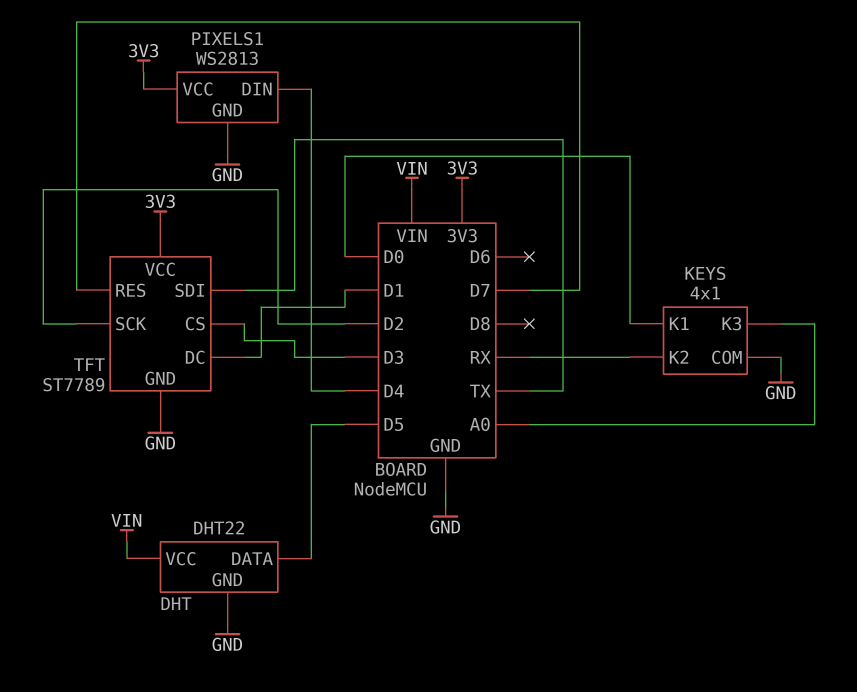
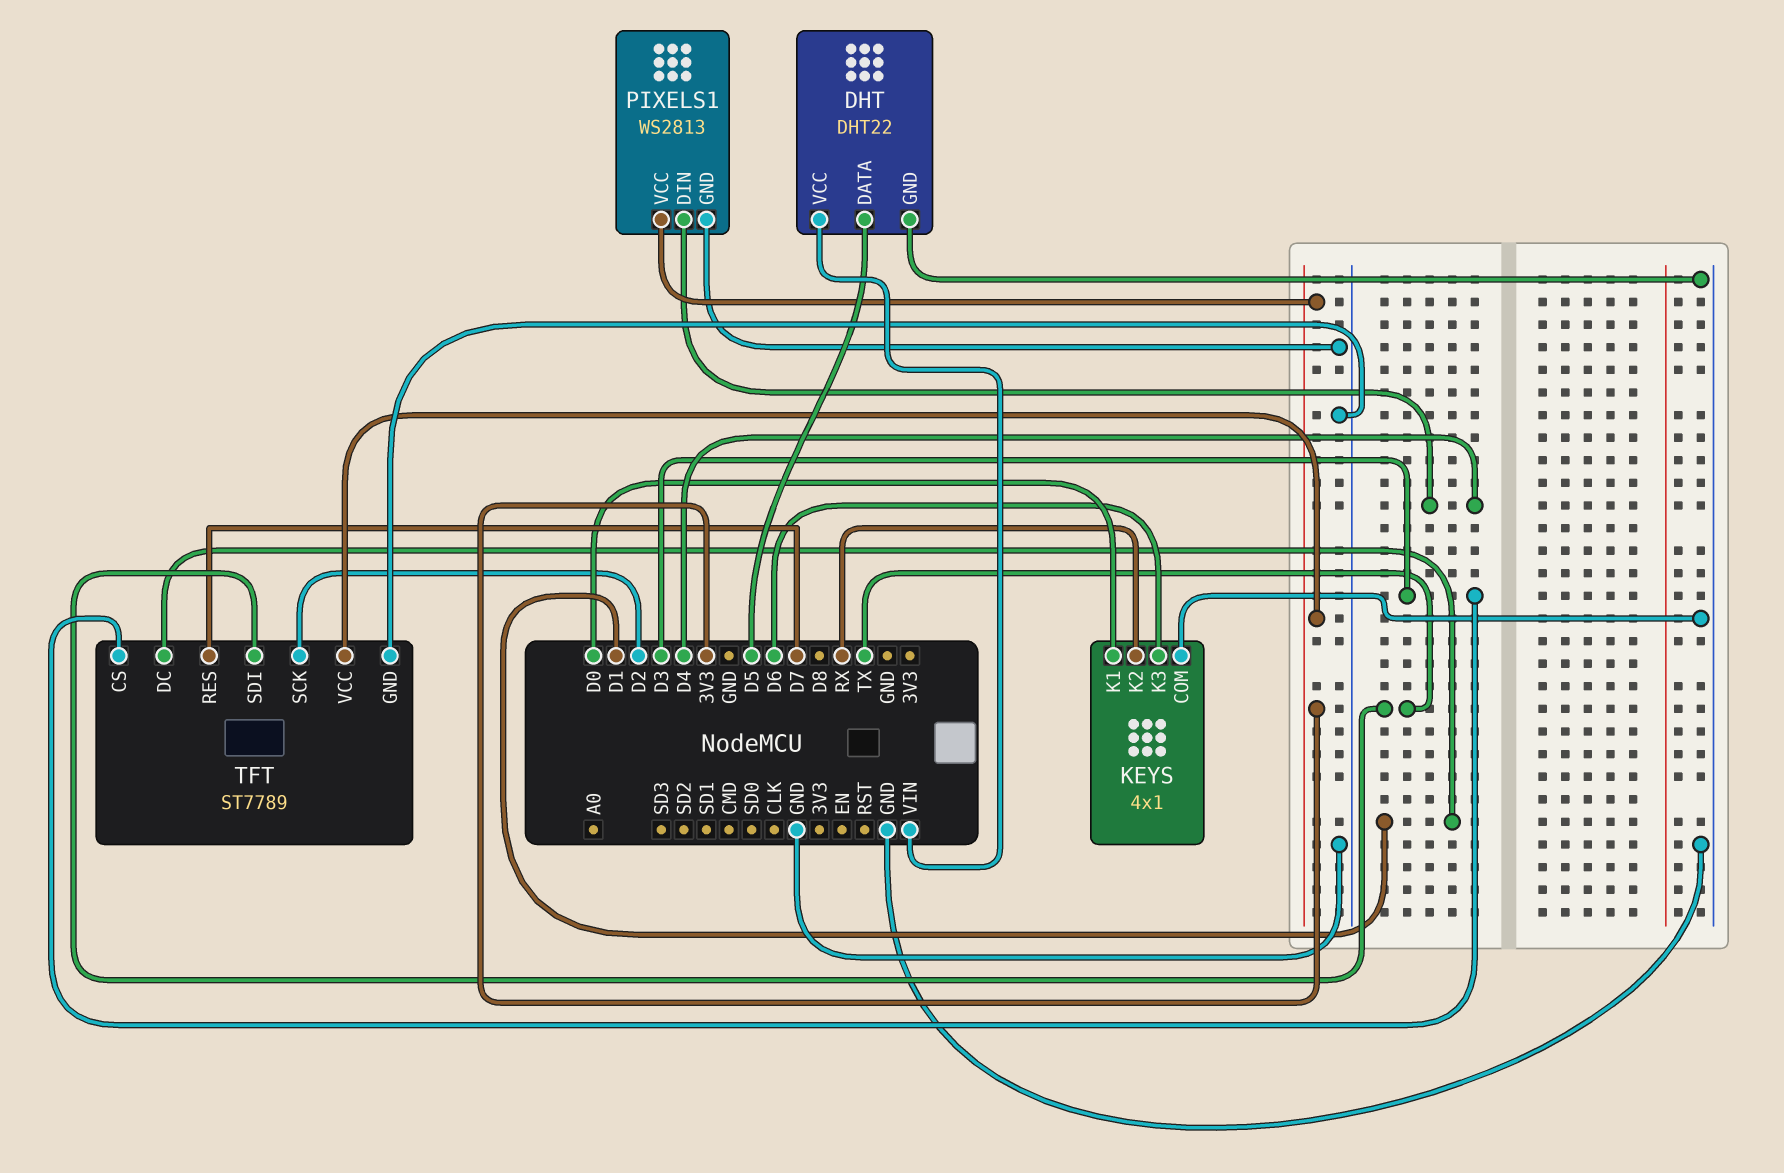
KEYS pin K3: A0 -> D6

